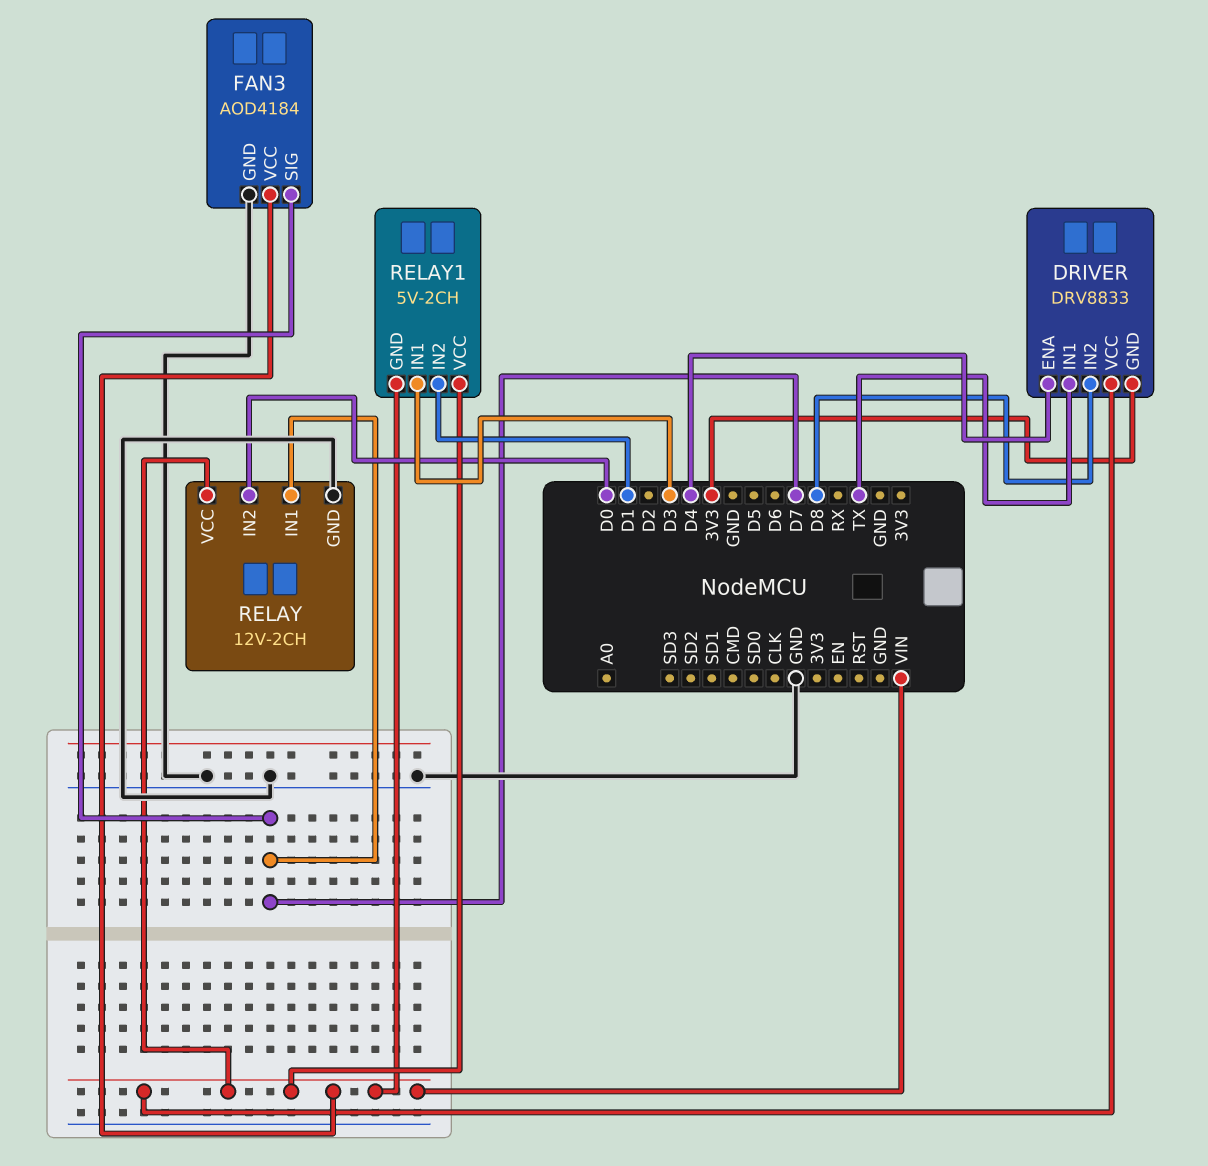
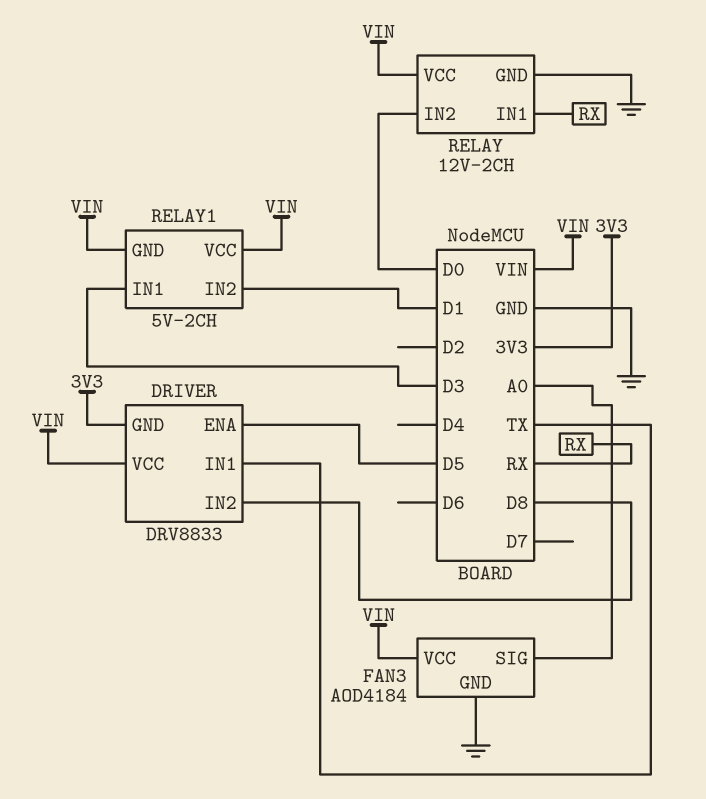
DRIVER pin ENA: D4 -> D5
FAN3 pin SIG: D7 -> A0
RELAY pin IN1: D7 -> RX

